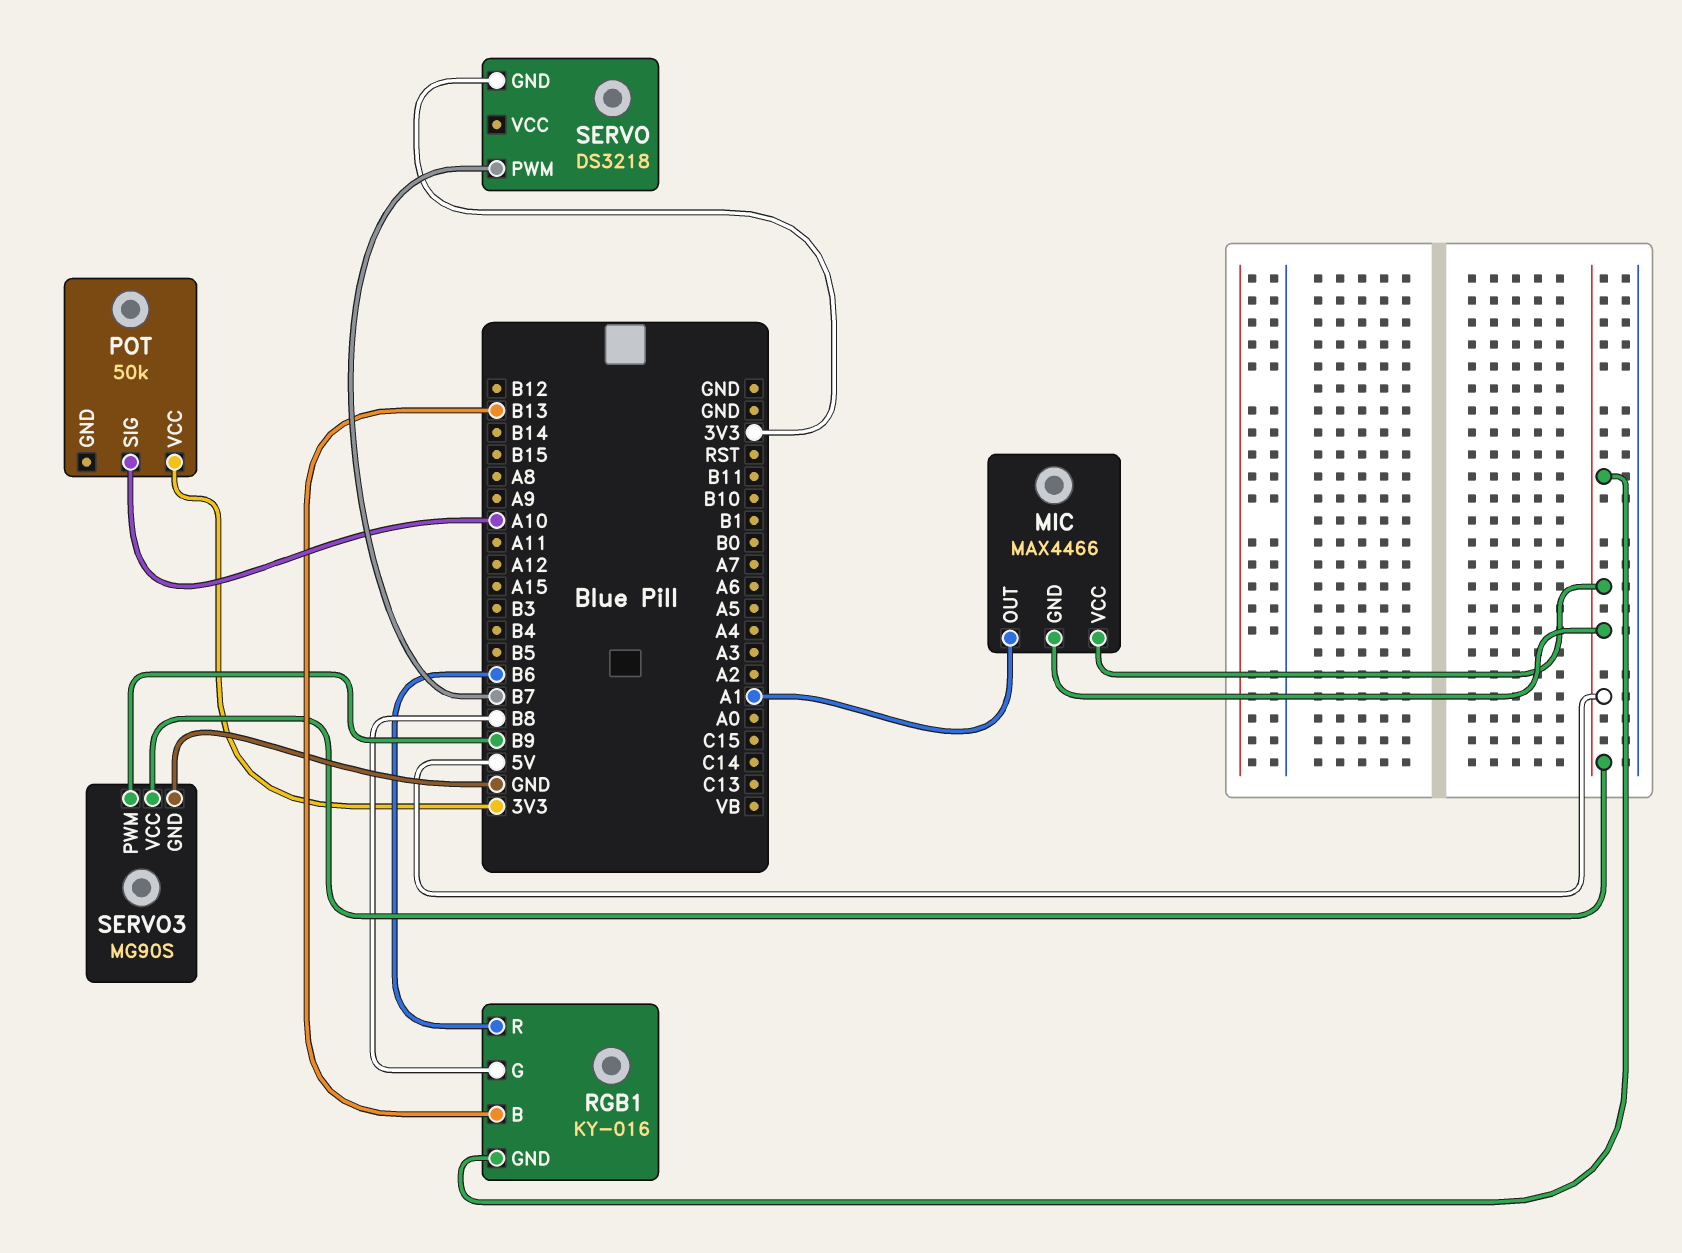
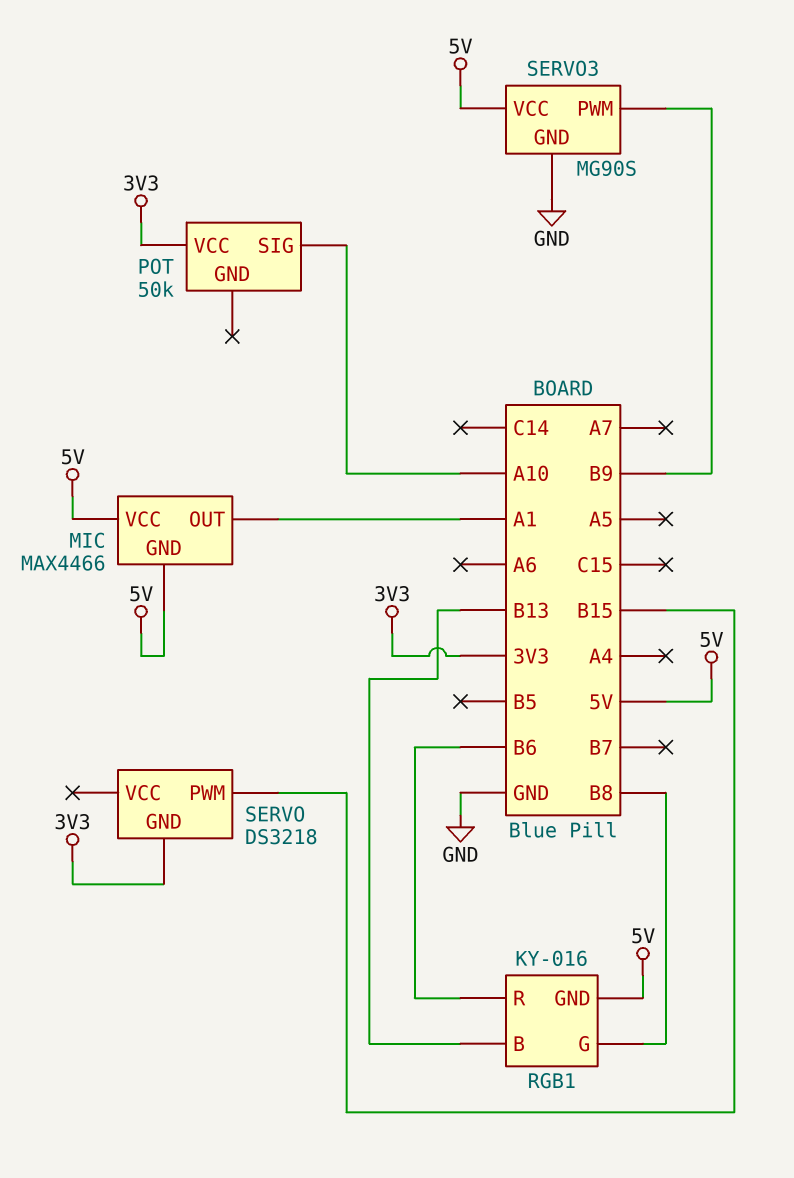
SERVO pin PWM: B7 -> B15

